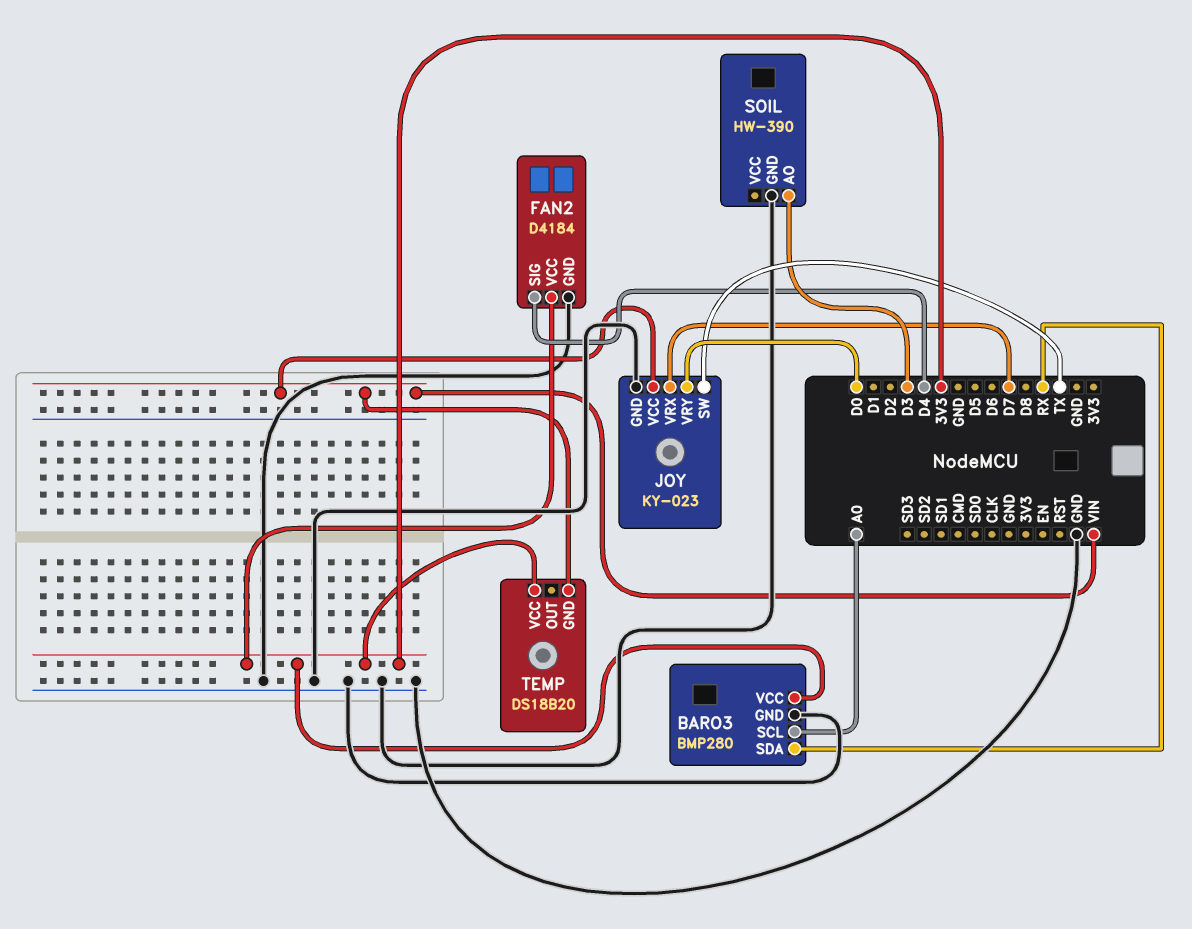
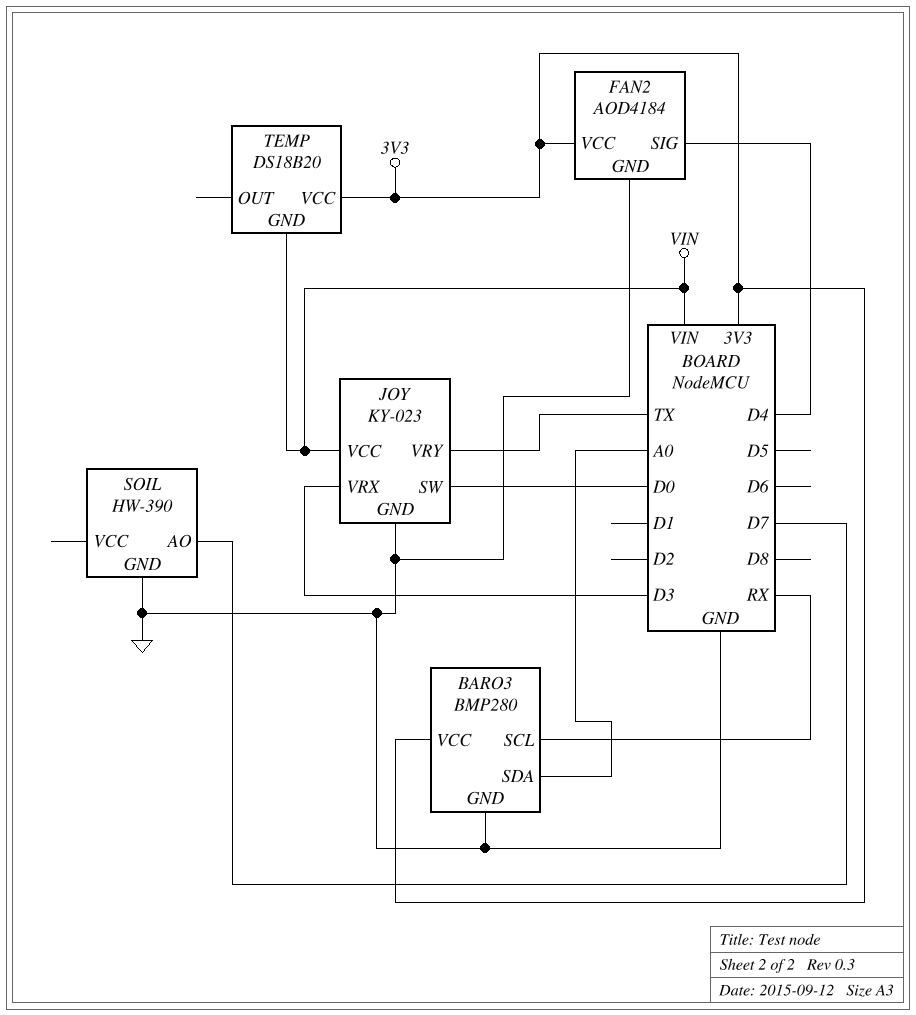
BARO3 pin SCL: A0 -> RX
BARO3 pin SDA: RX -> A0
FAN2: D4184 -> AOD4184
JOY pin SW: TX -> D0
JOY pin VRX: D7 -> D3
JOY pin VRY: D0 -> TX
SOIL pin AO: D3 -> D7

